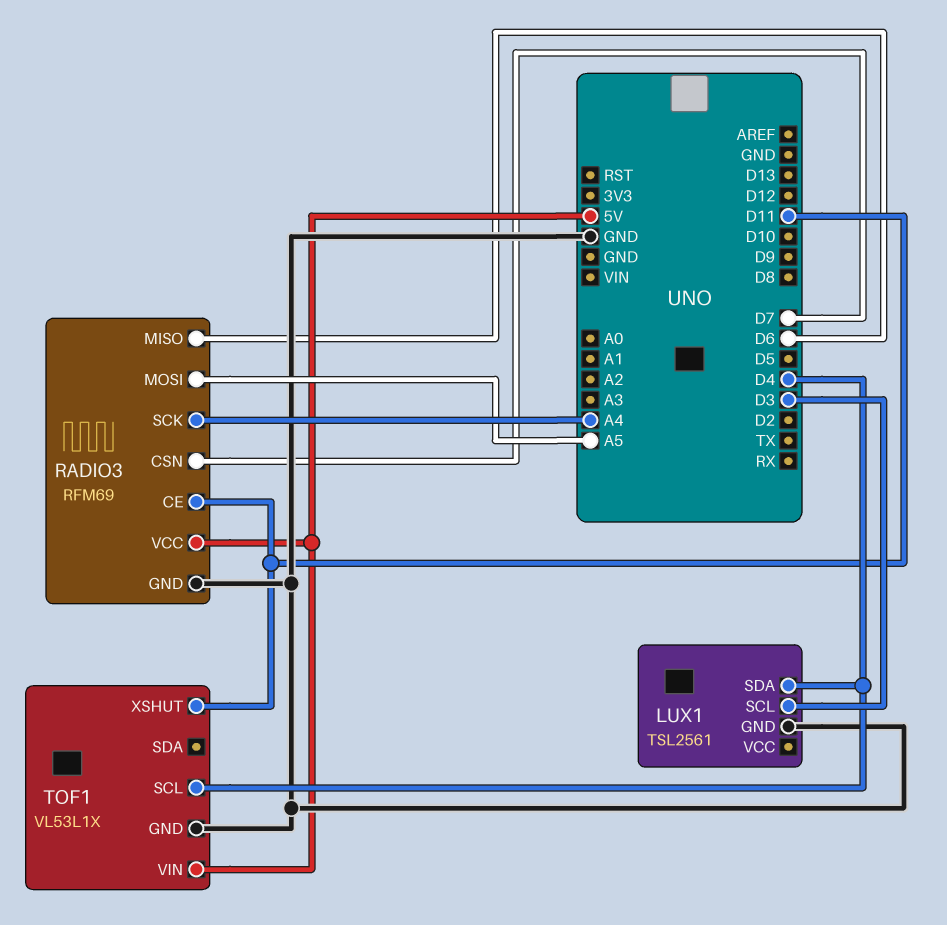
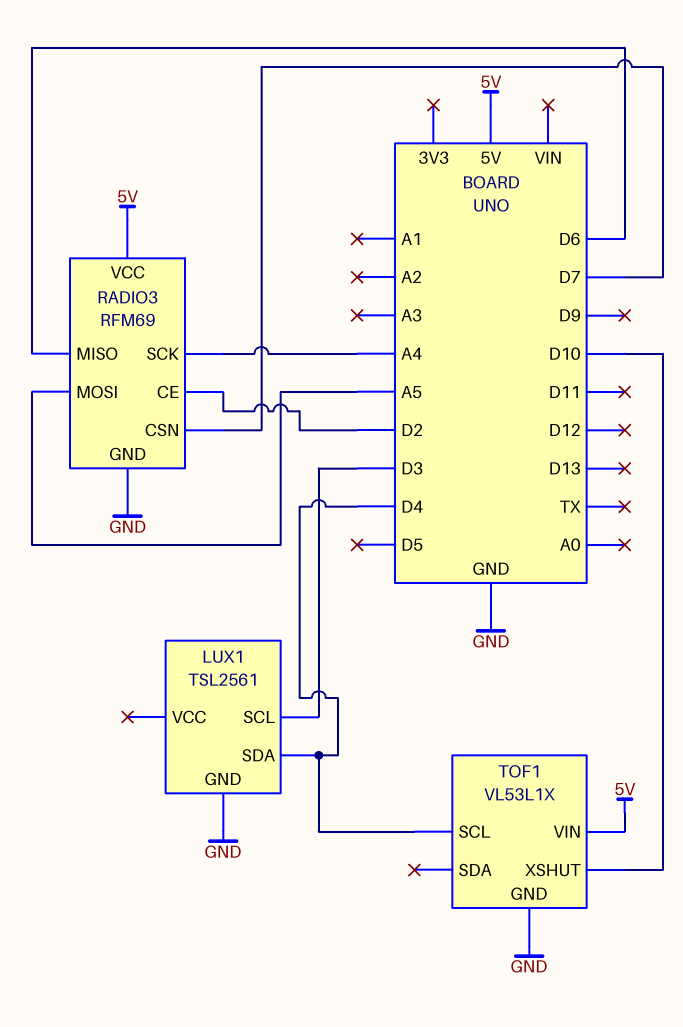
RADIO3 pin CE: D11 -> D2
TOF1 pin XSHUT: D11 -> D10

